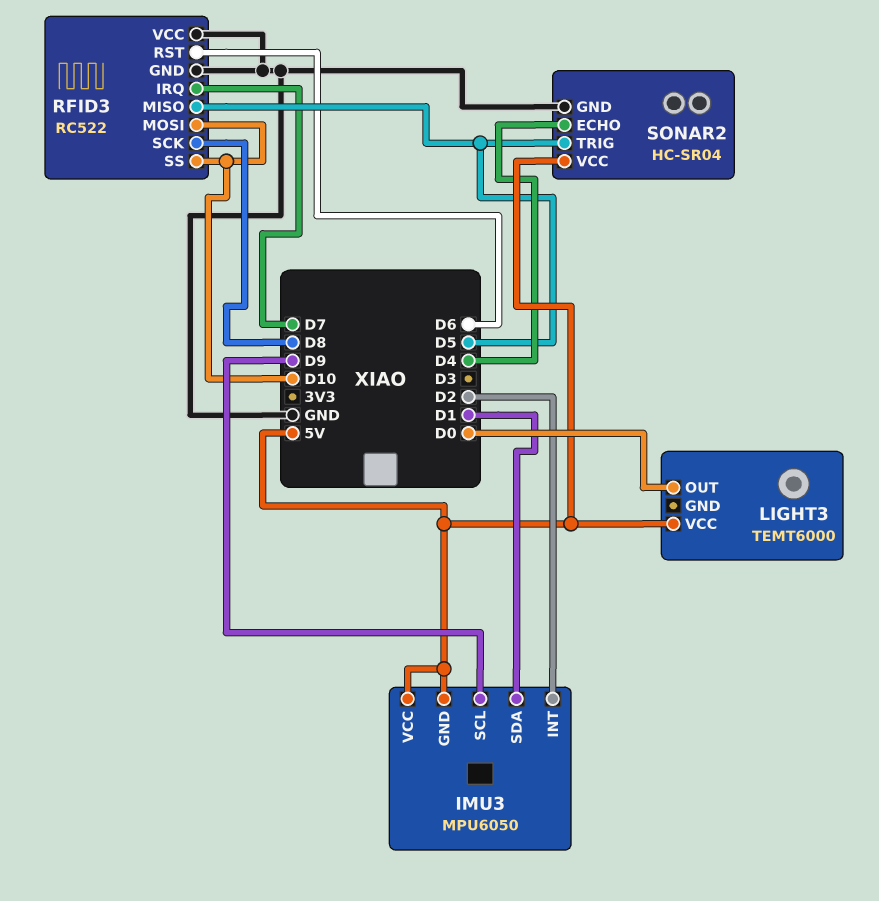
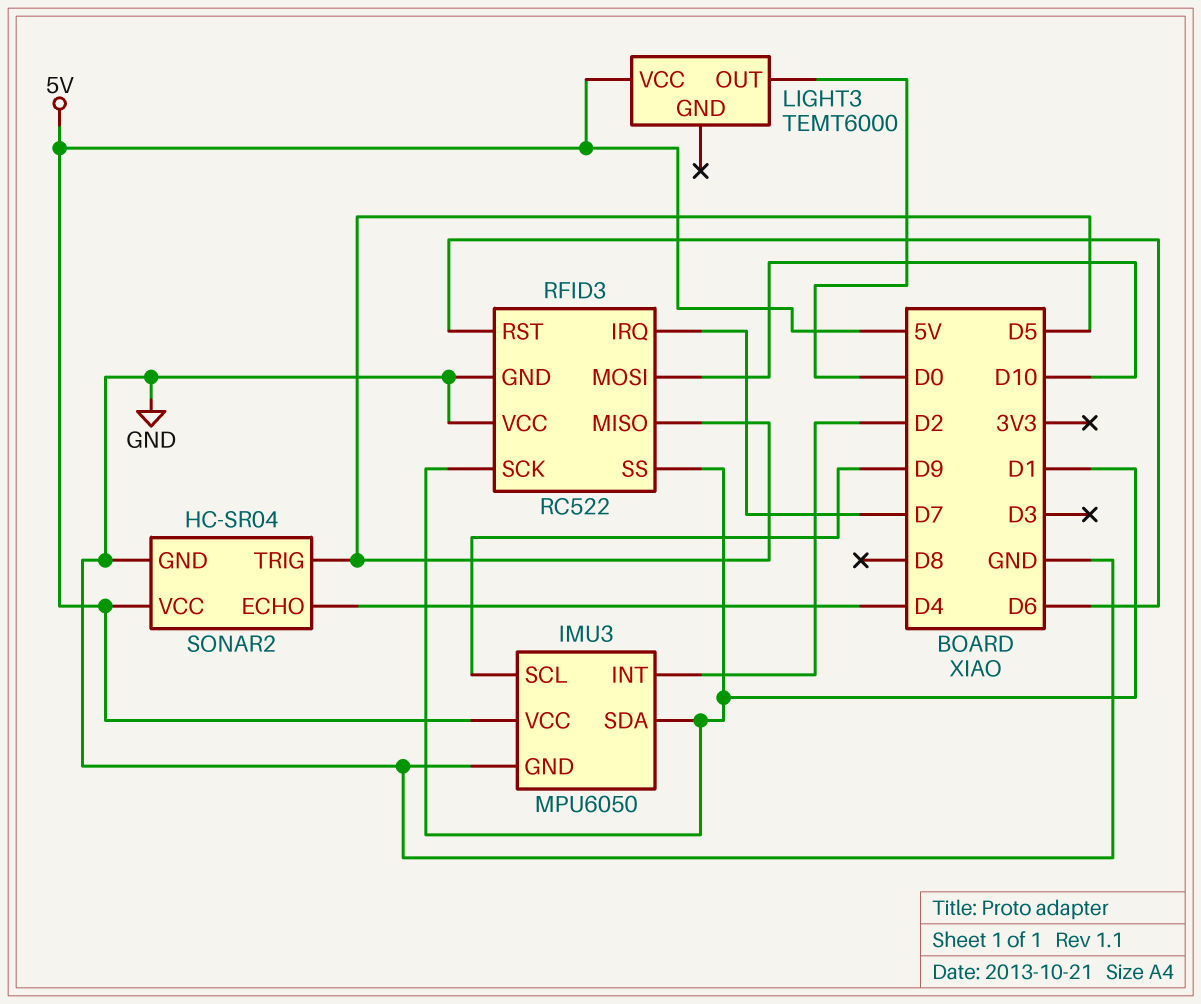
IMU3 pin GND: 5V -> GND
RFID3 pin SCK: D8 -> D1
RFID3 pin SS: D10 -> D1

